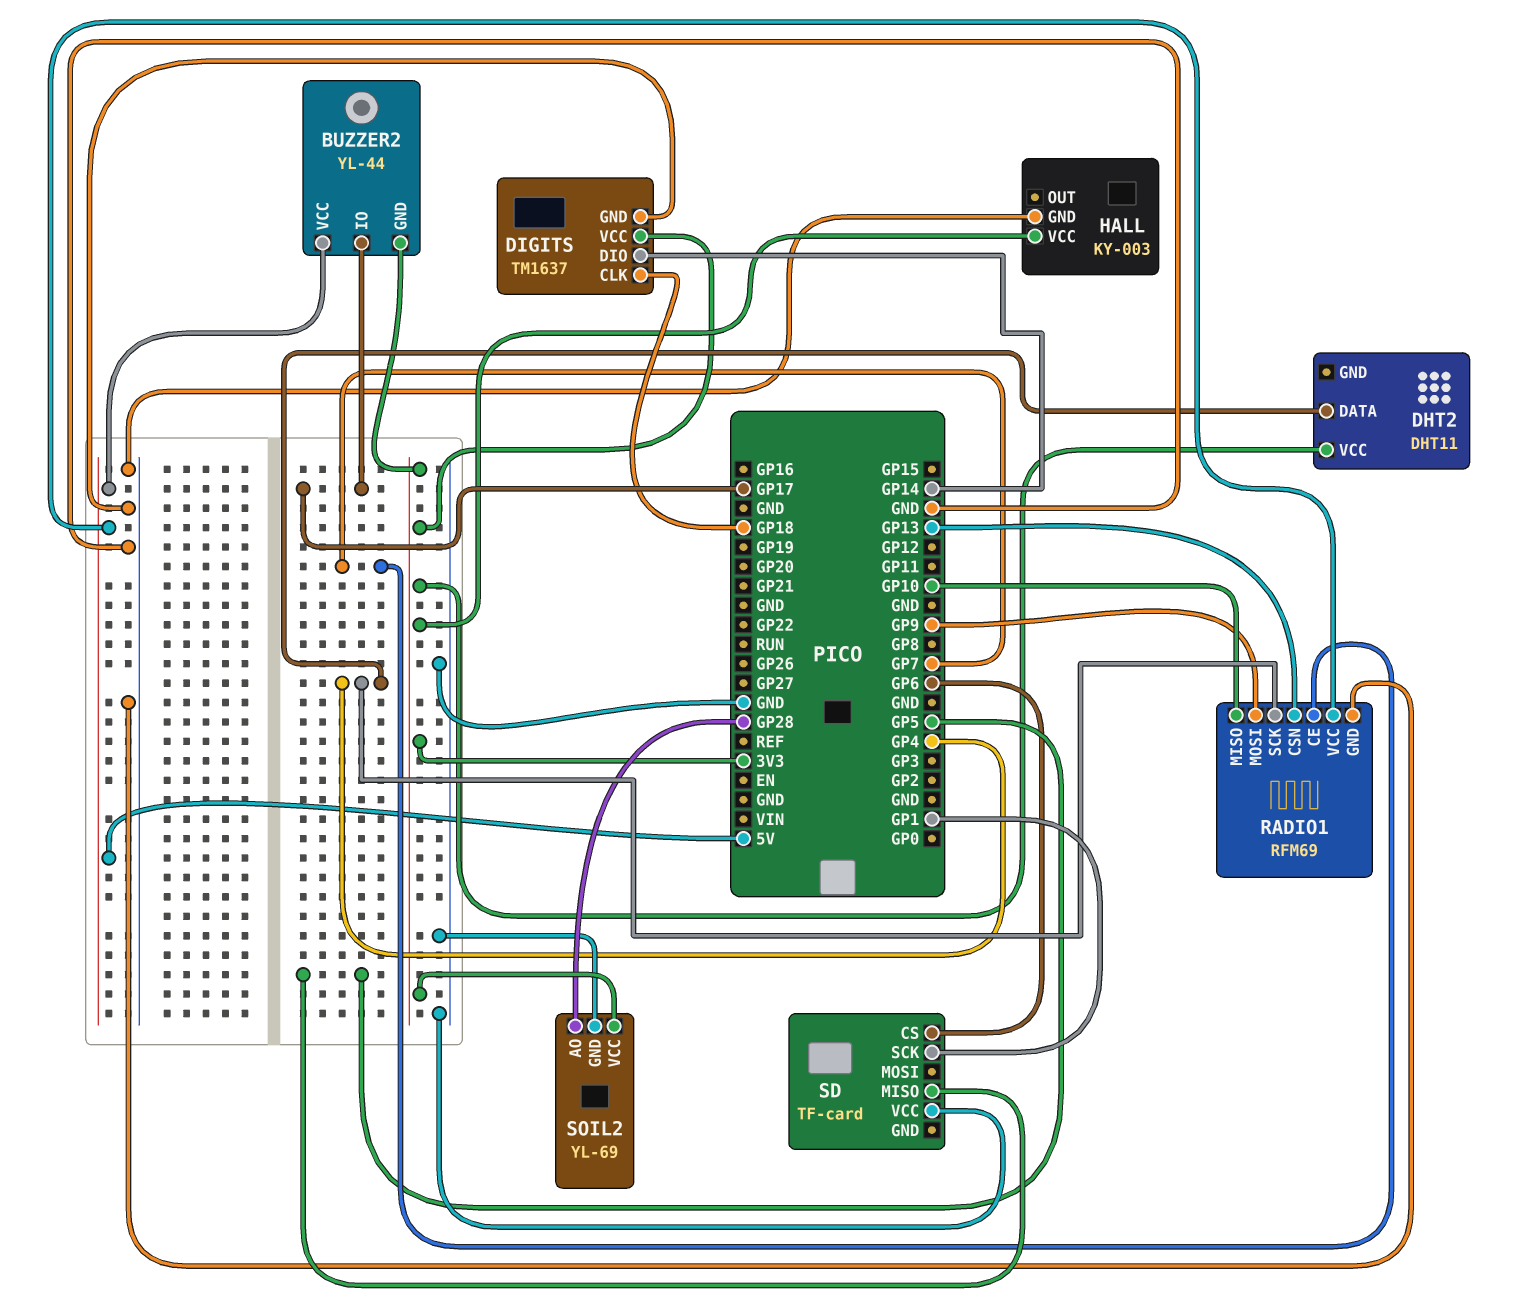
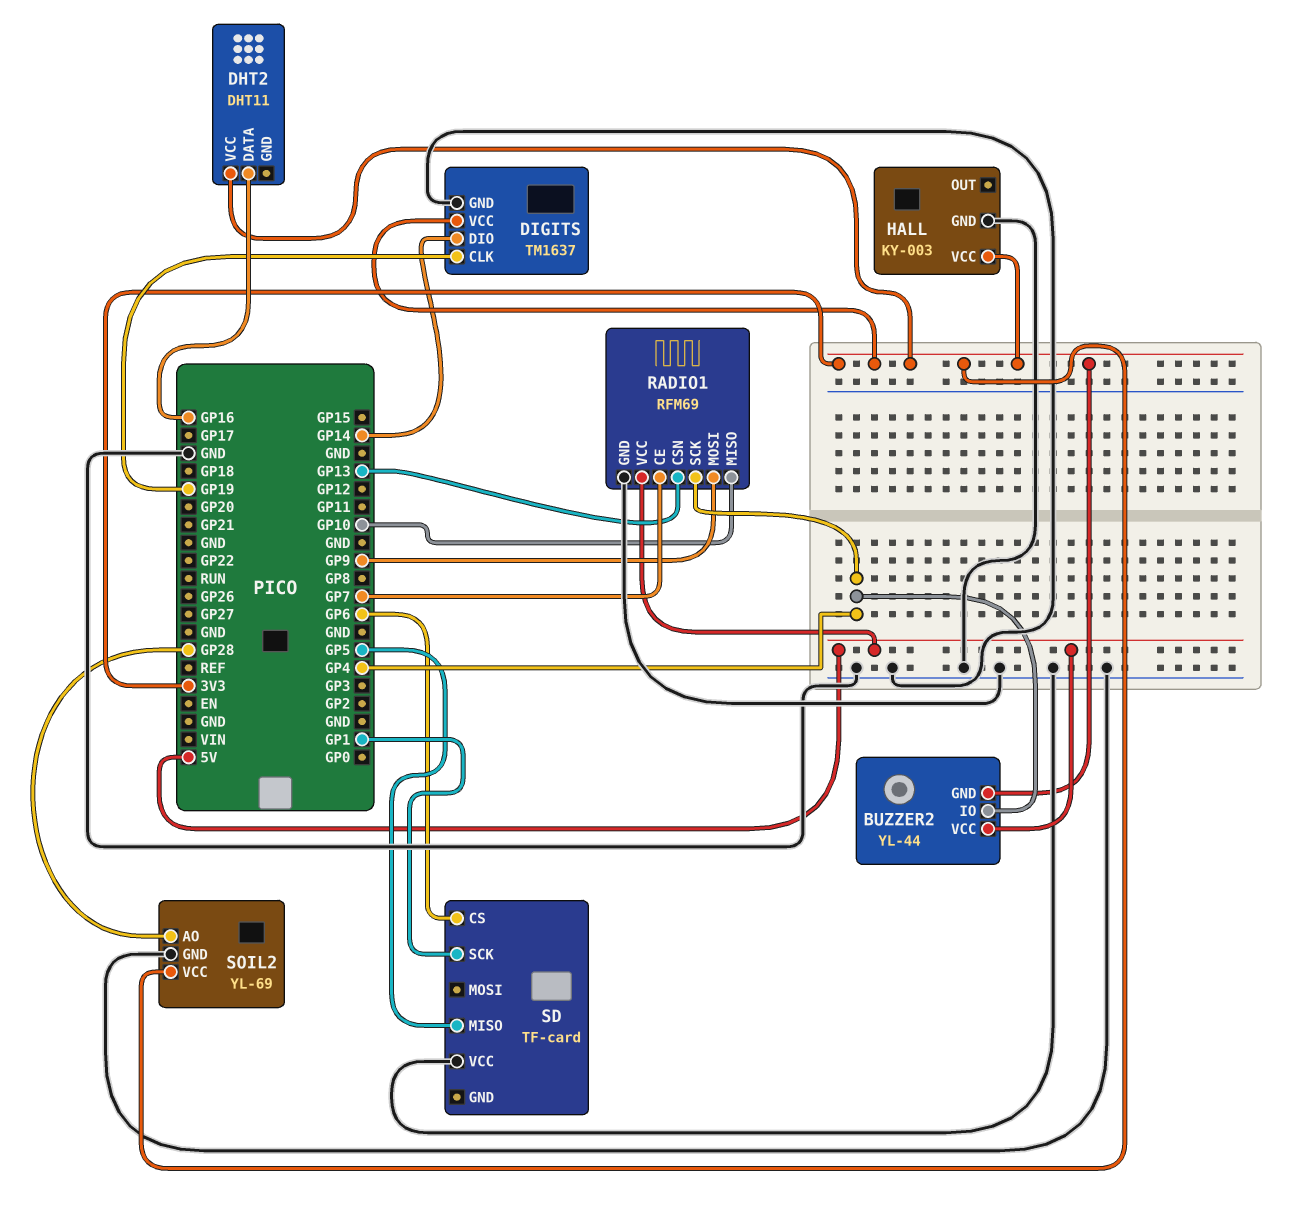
BUZZER2 pin IO: GP17 -> GP4
DHT2 pin DATA: GP4 -> GP16
DIGITS pin CLK: GP18 -> GP19

